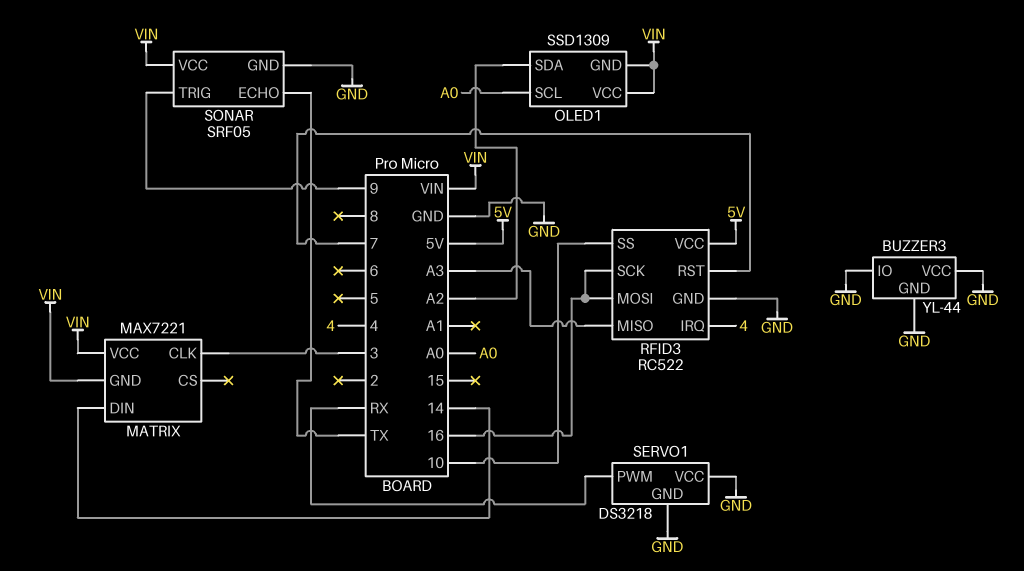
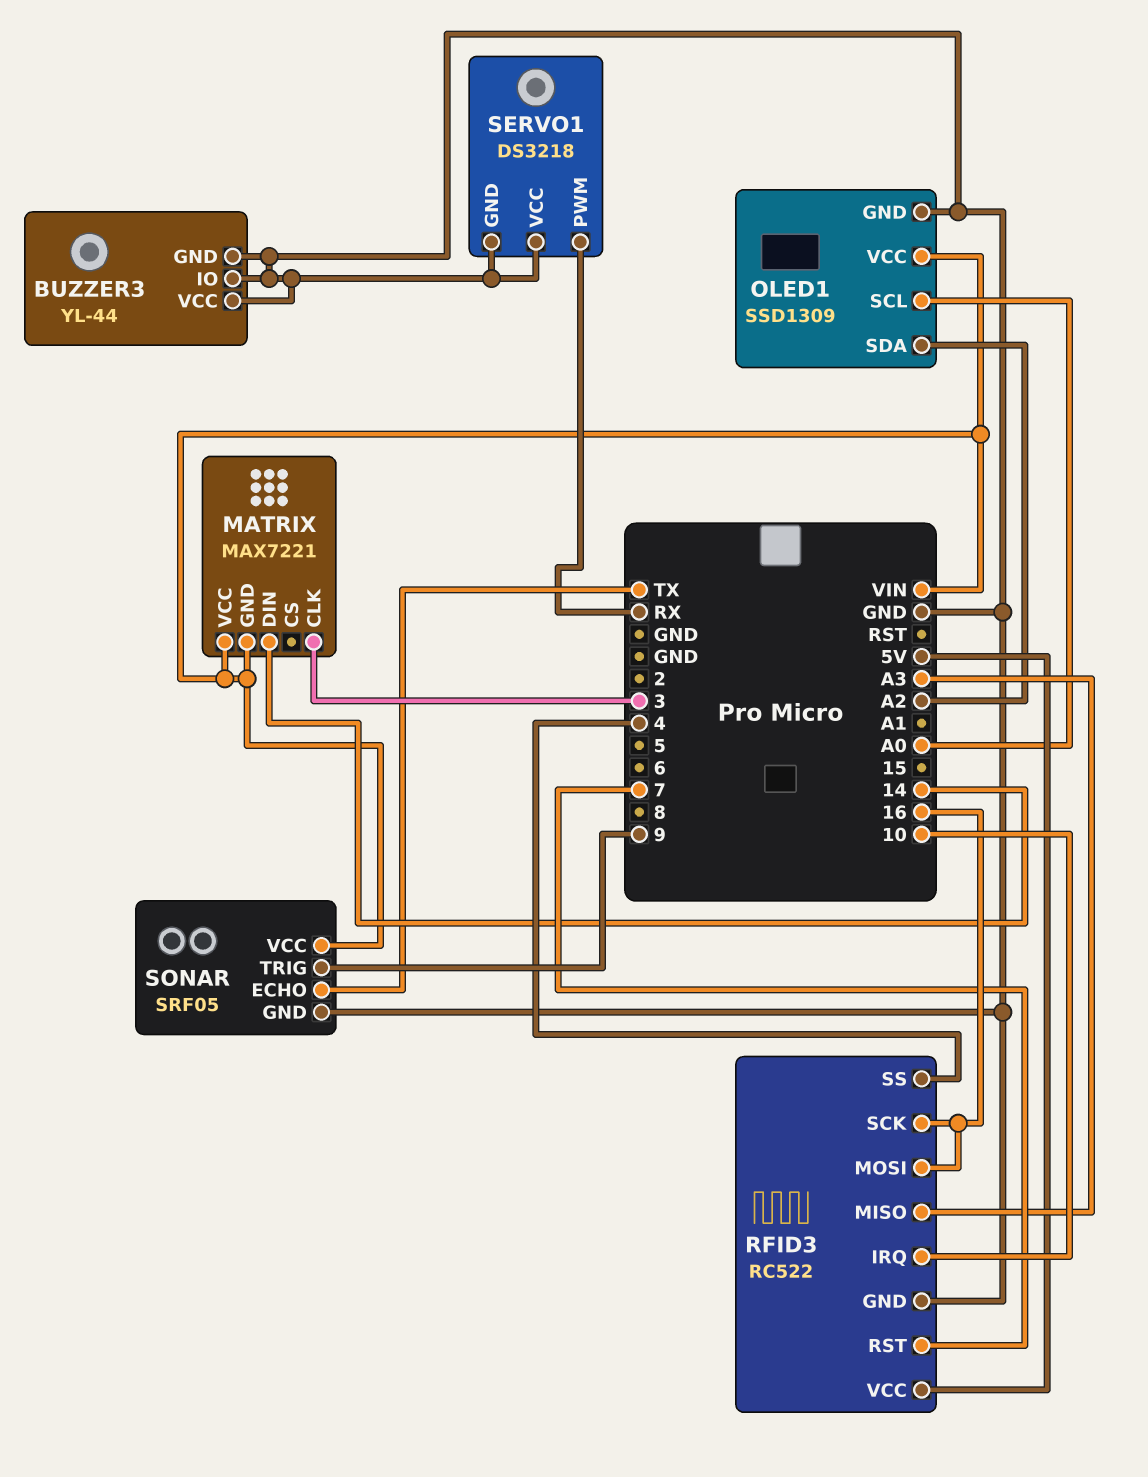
OLED1 pin GND: VIN -> GND
RFID3 pin IRQ: 4 -> 10
RFID3 pin SS: 10 -> 4

